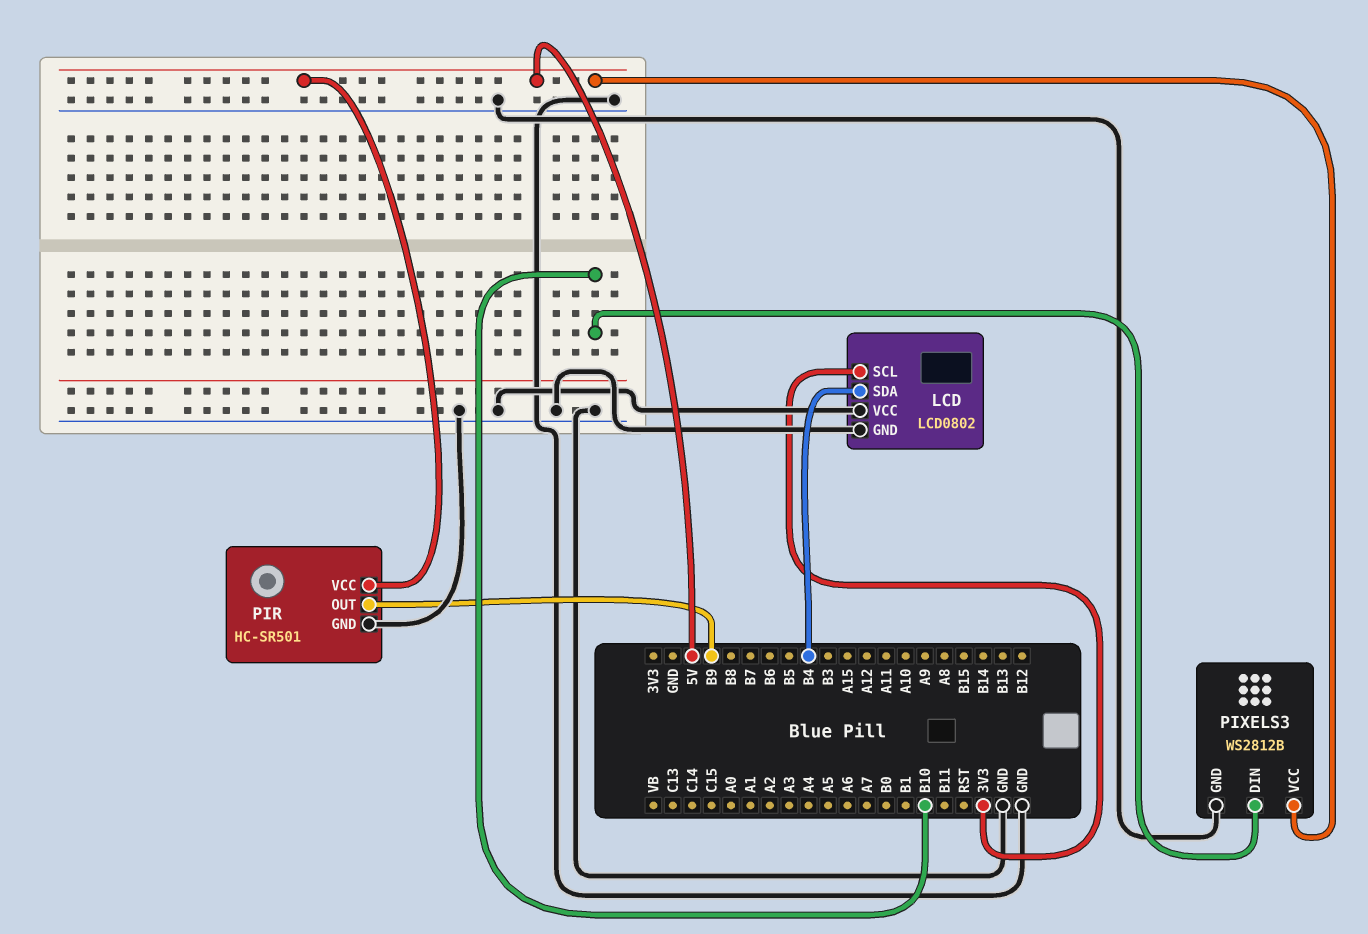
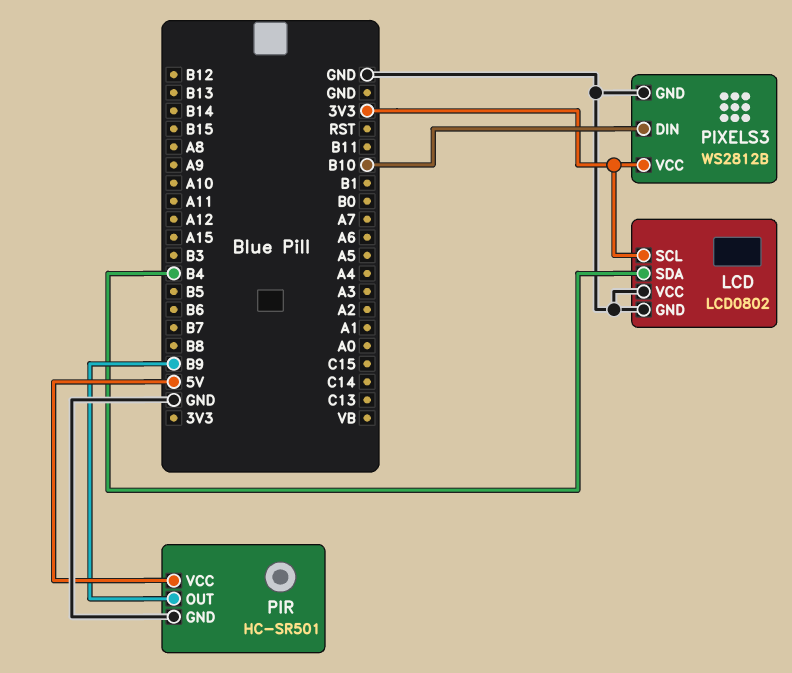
PIXELS3 pin VCC: 5V -> 3V3

